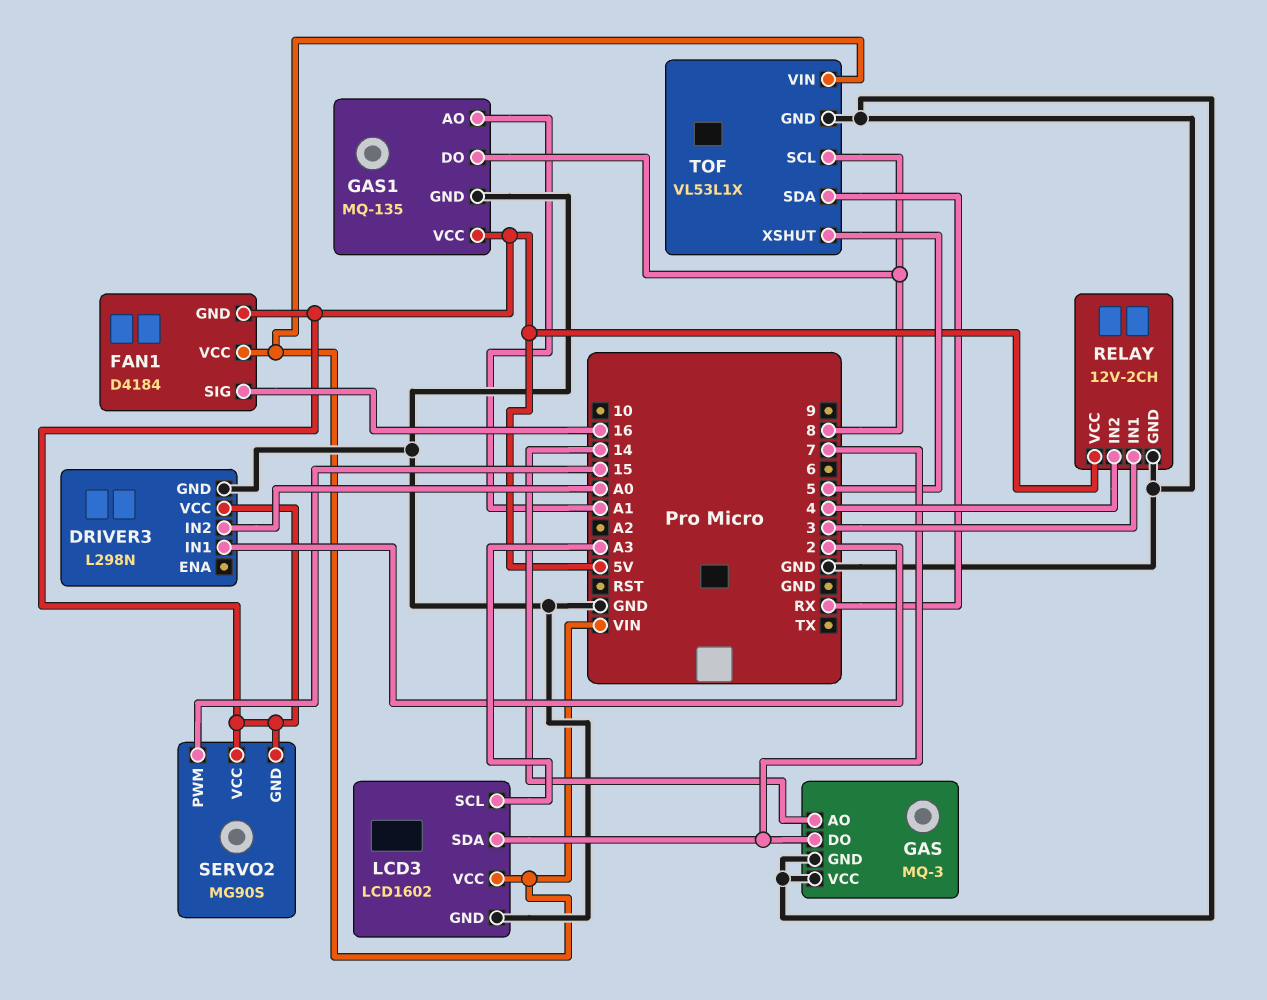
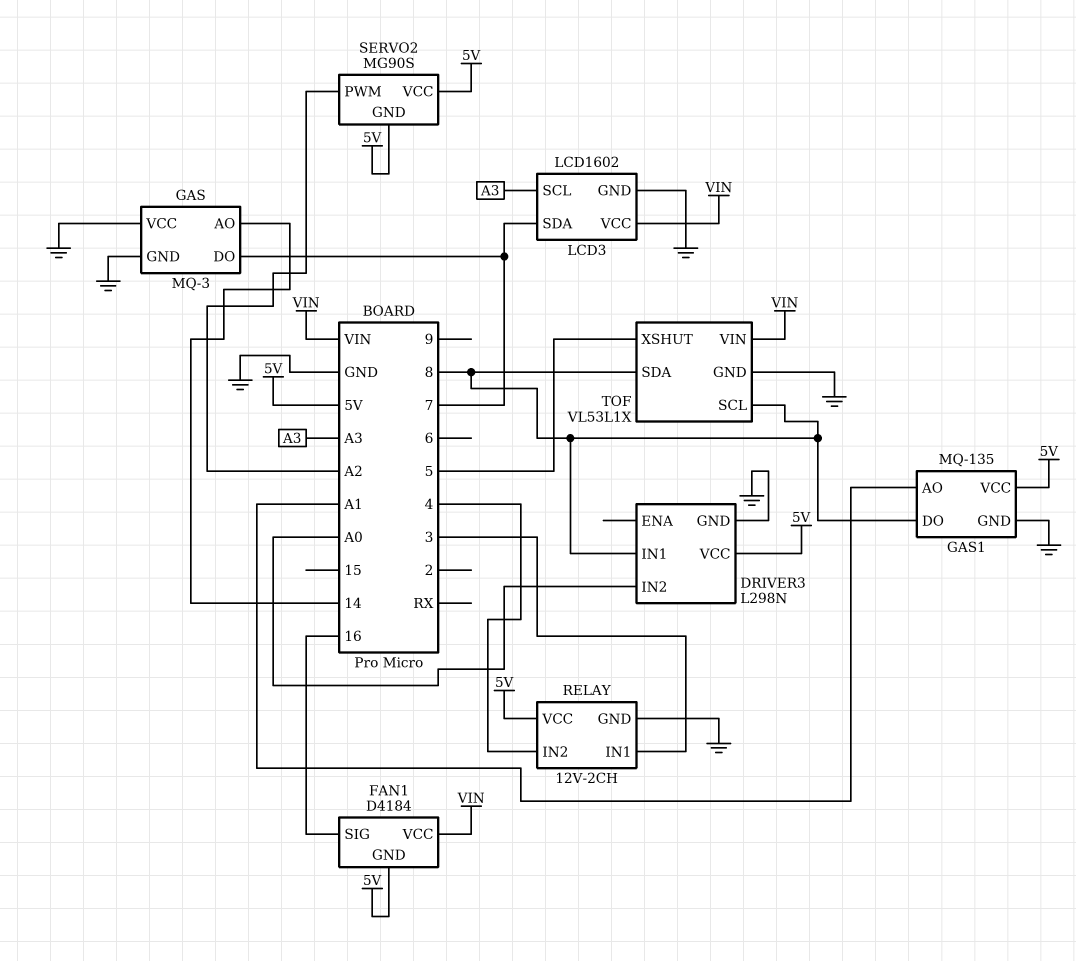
DRIVER3 pin IN1: 2 -> 8
SERVO2 pin PWM: 15 -> A2
TOF pin SDA: RX -> 8

